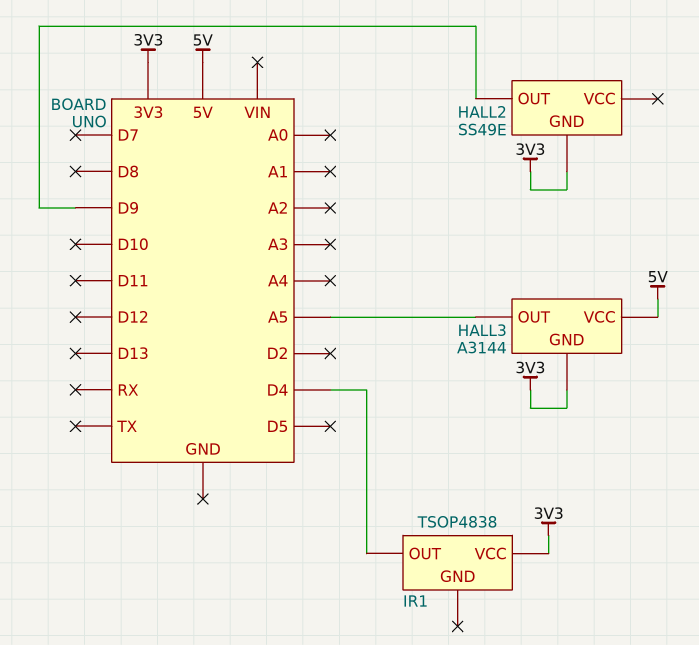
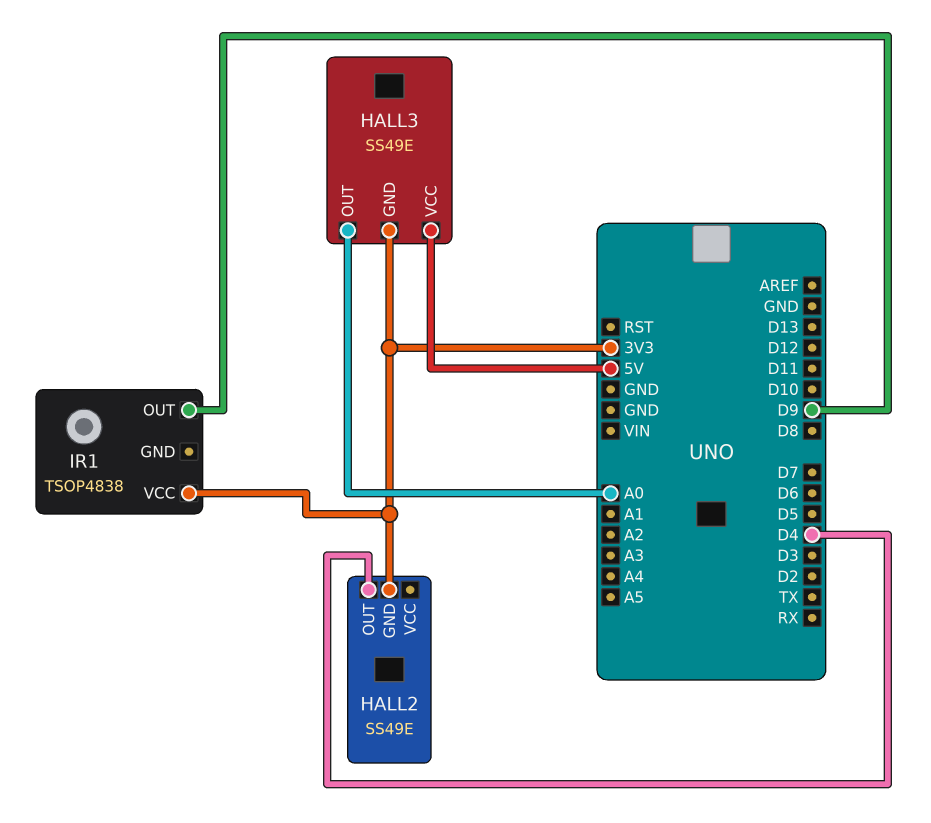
HALL2 pin OUT: D9 -> D4
HALL3: A3144 -> SS49E
HALL3 pin OUT: A5 -> A0
IR1 pin OUT: D4 -> D9

